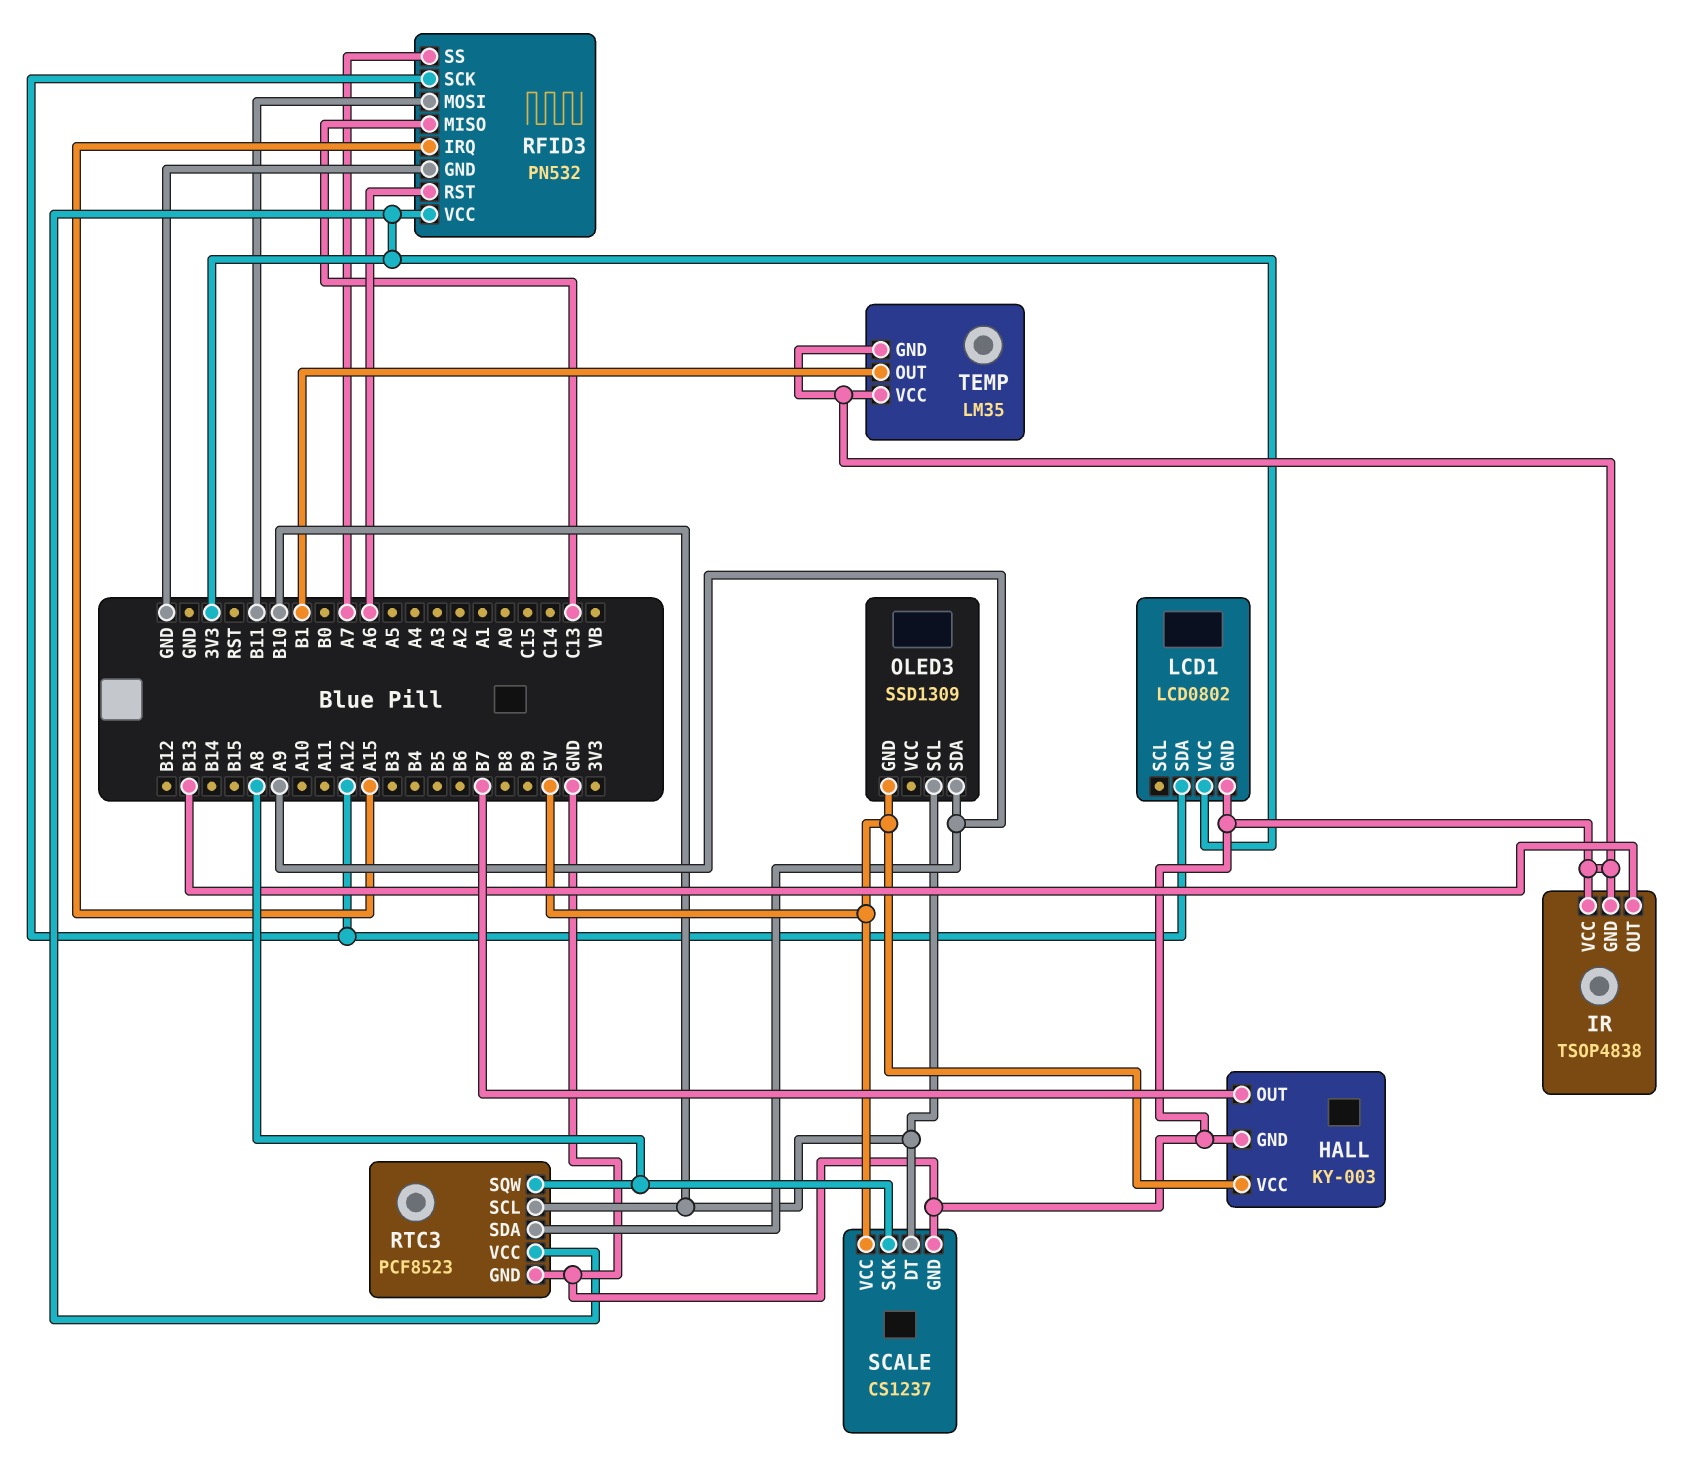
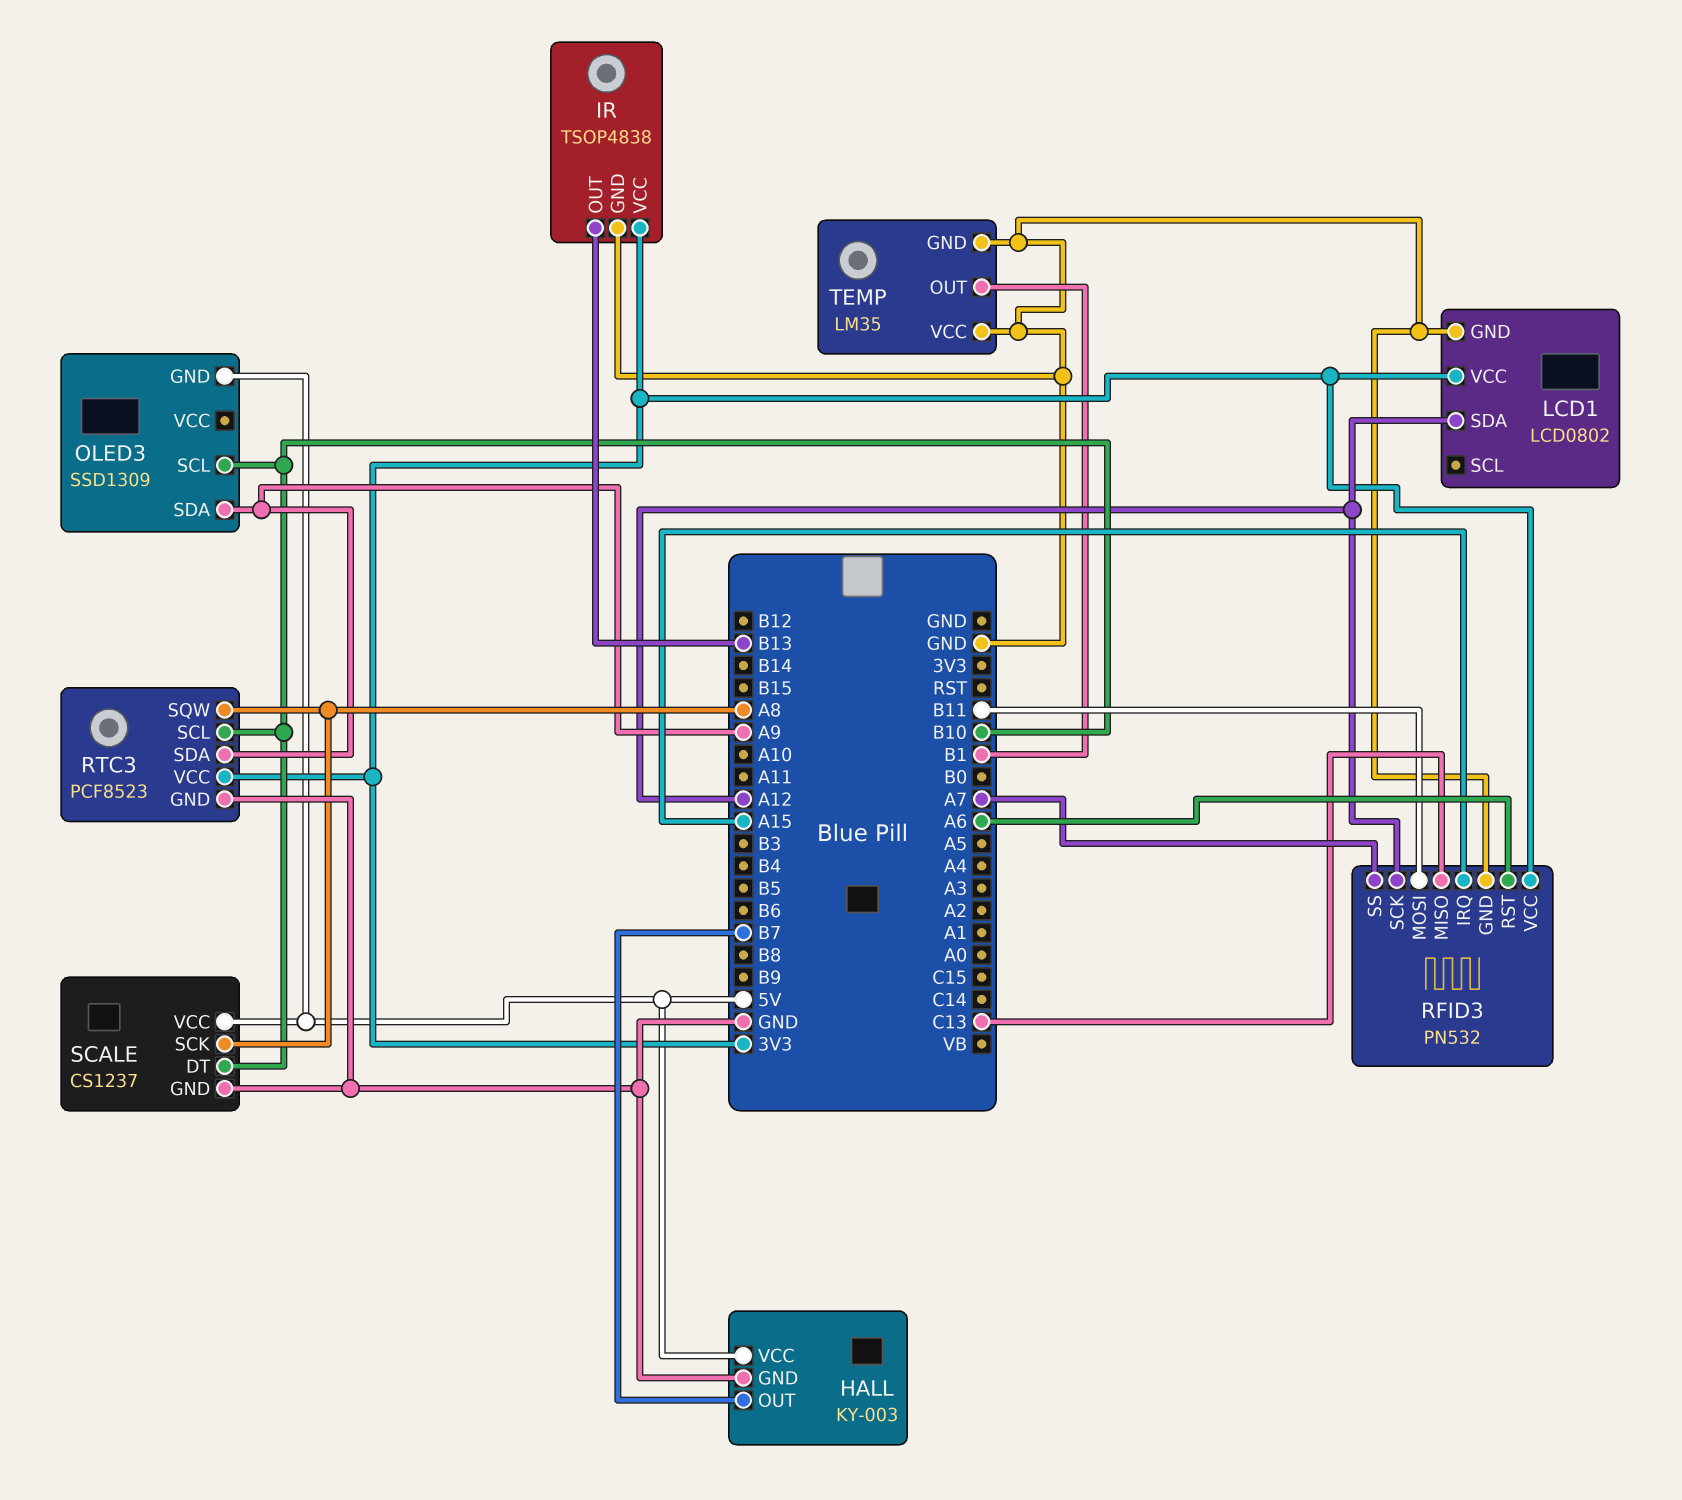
IR pin VCC: GND -> 3V3

